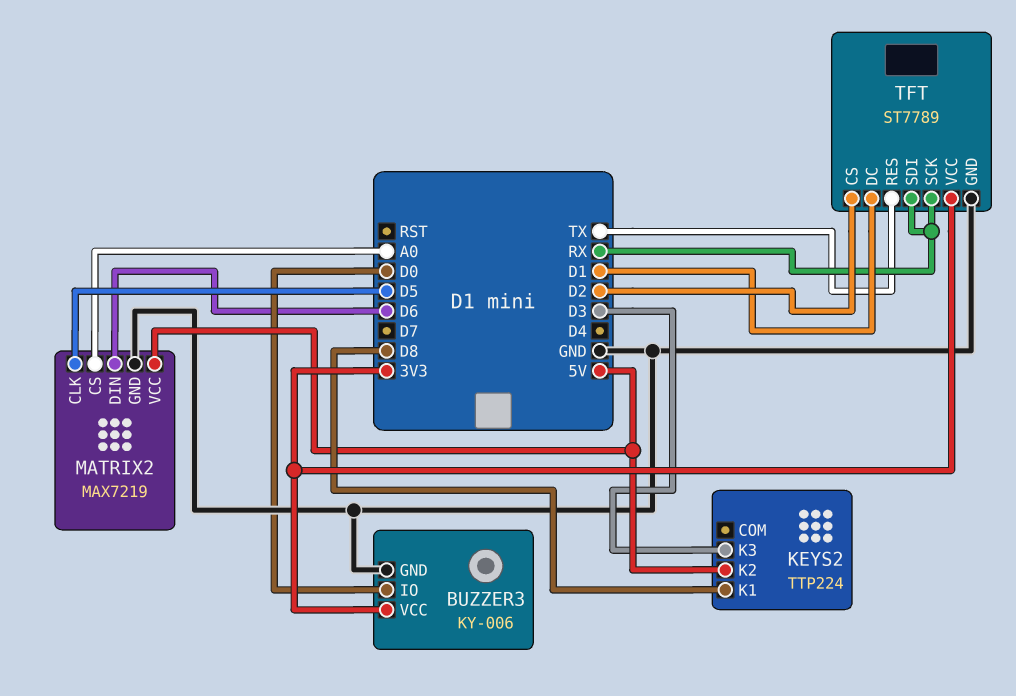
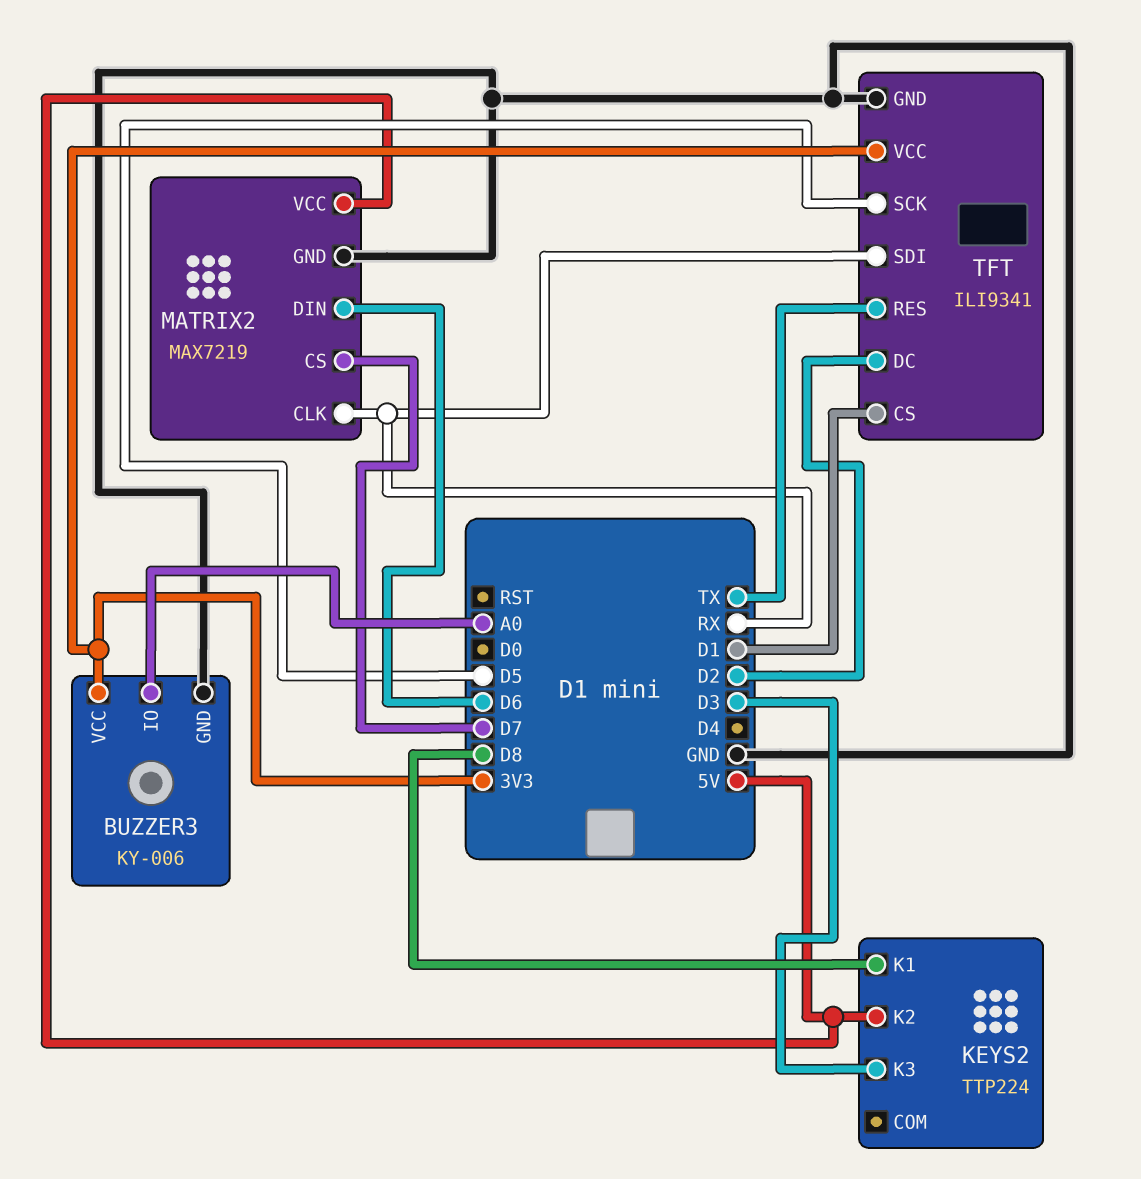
BUZZER3 pin IO: D0 -> A0
MATRIX2 pin CLK: D5 -> RX
MATRIX2 pin CS: A0 -> D7
TFT: ST7789 -> ILI9341
TFT pin CS: D2 -> D1
TFT pin DC: D1 -> D2
TFT pin SCK: RX -> D5

